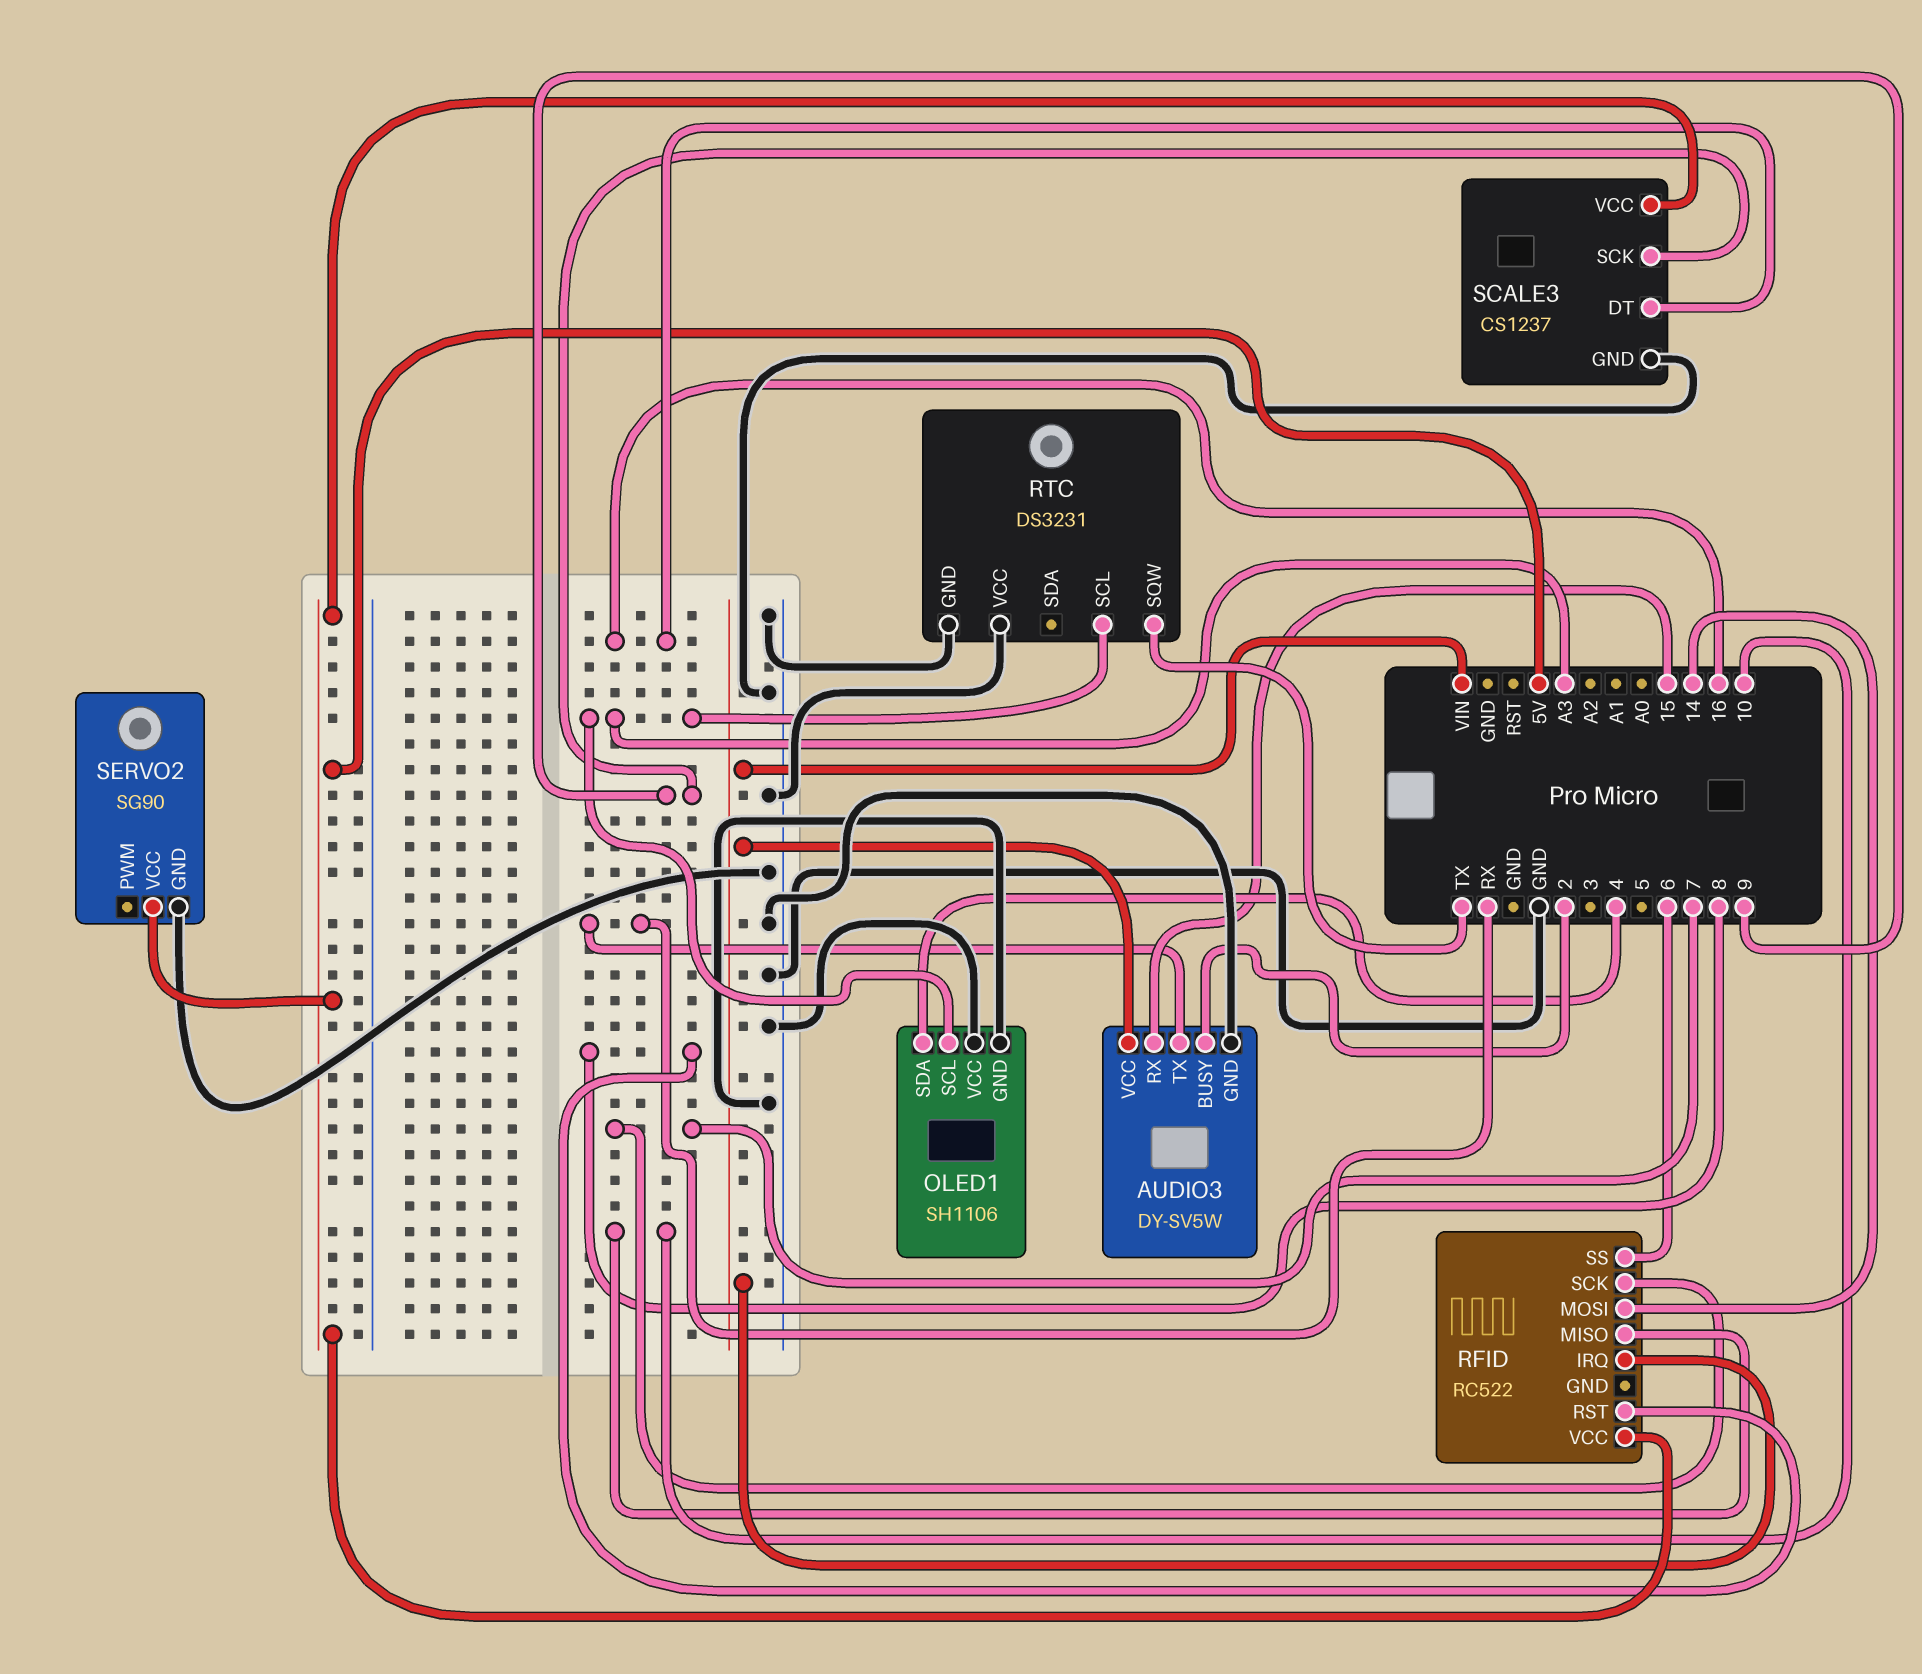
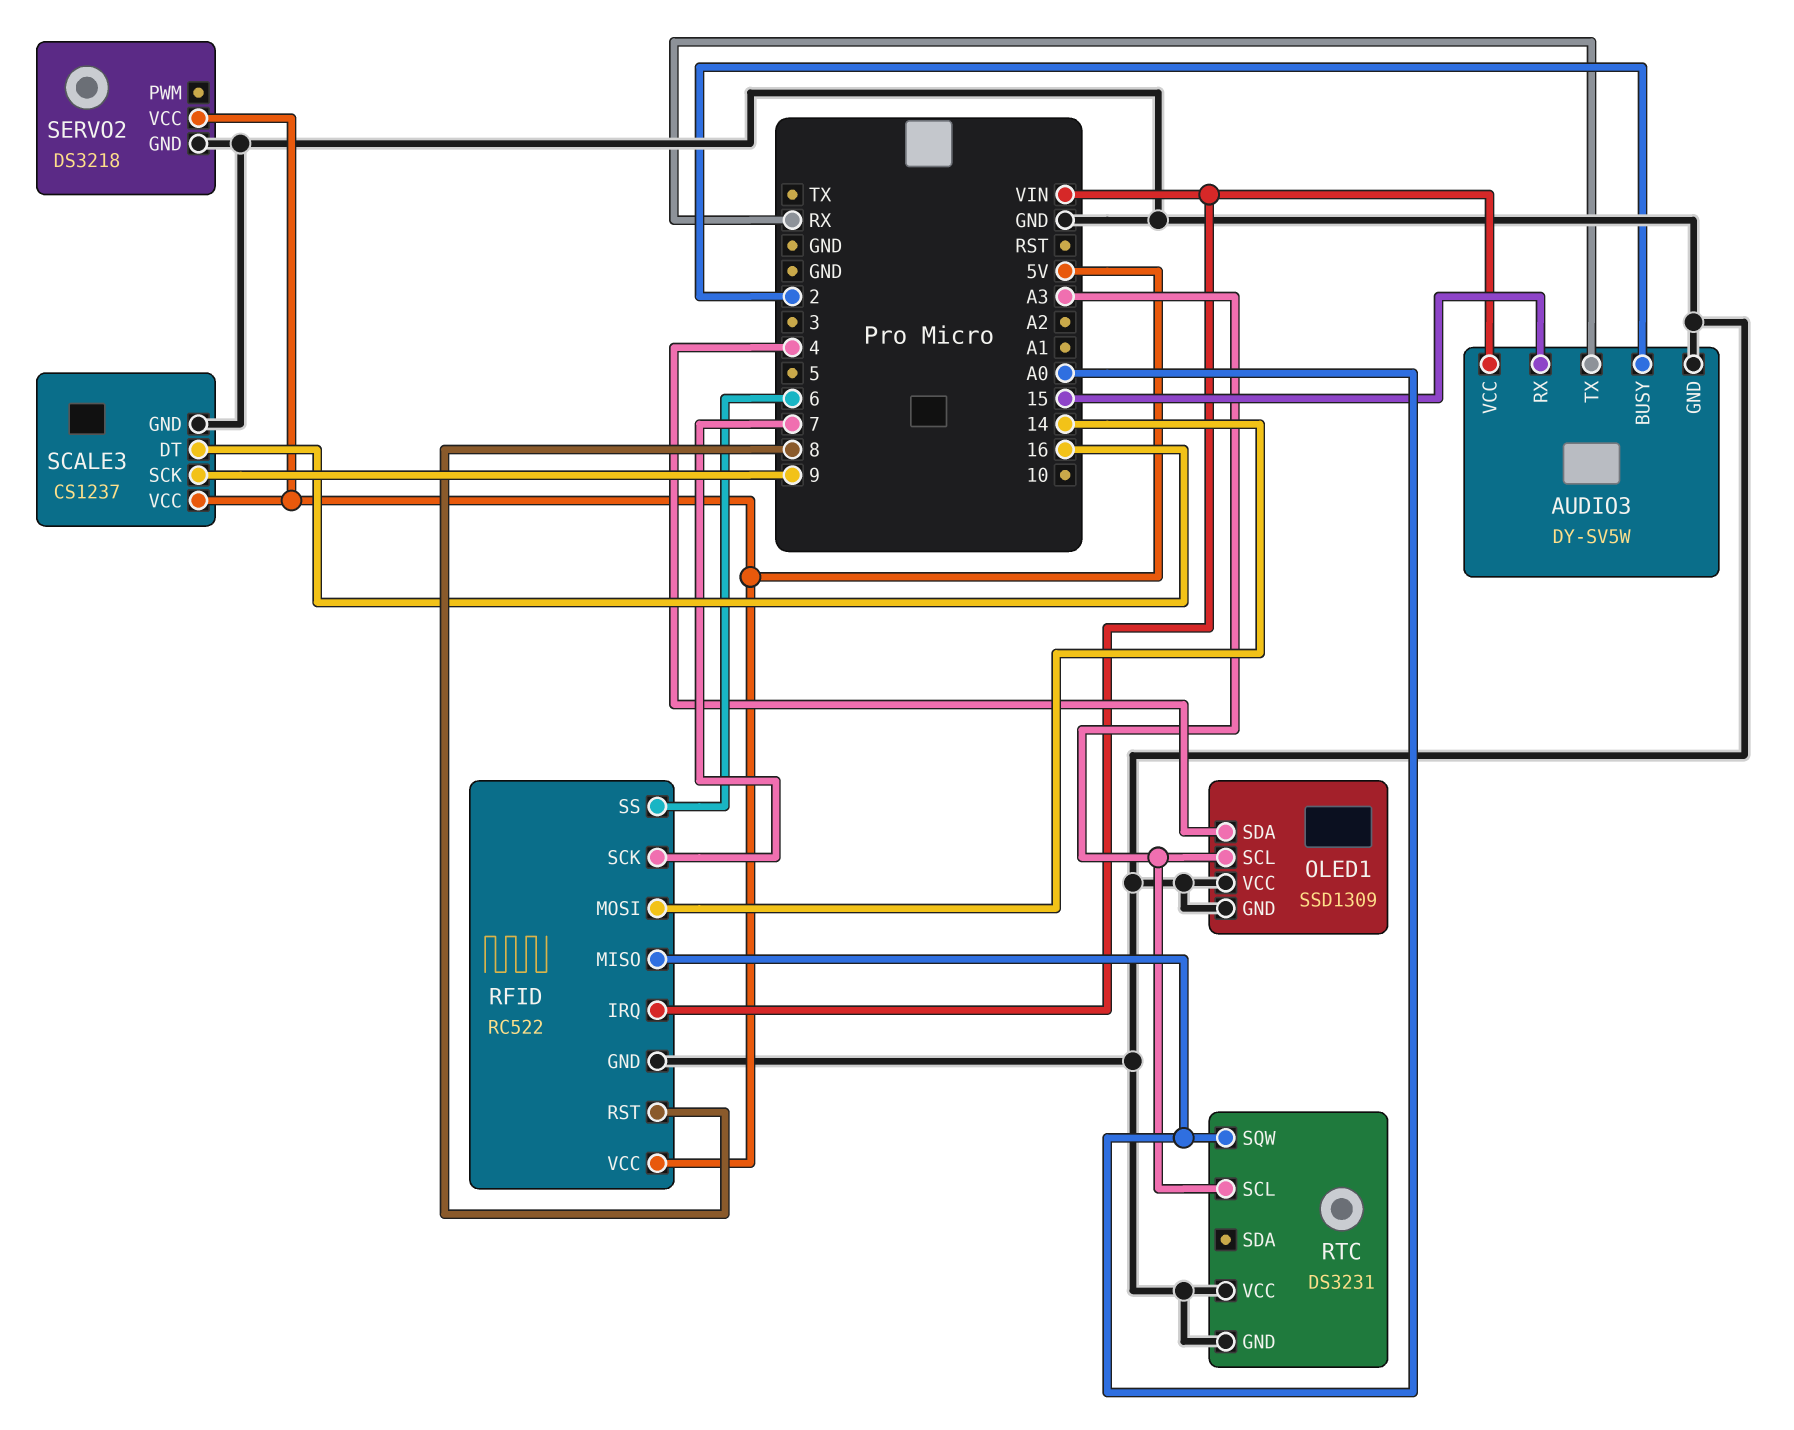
OLED1: SH1106 -> SSD1309
RFID pin GND: none -> GND
RFID pin MISO: 10 -> A0
RTC pin SQW: TX -> A0
SERVO2: SG90 -> DS3218

